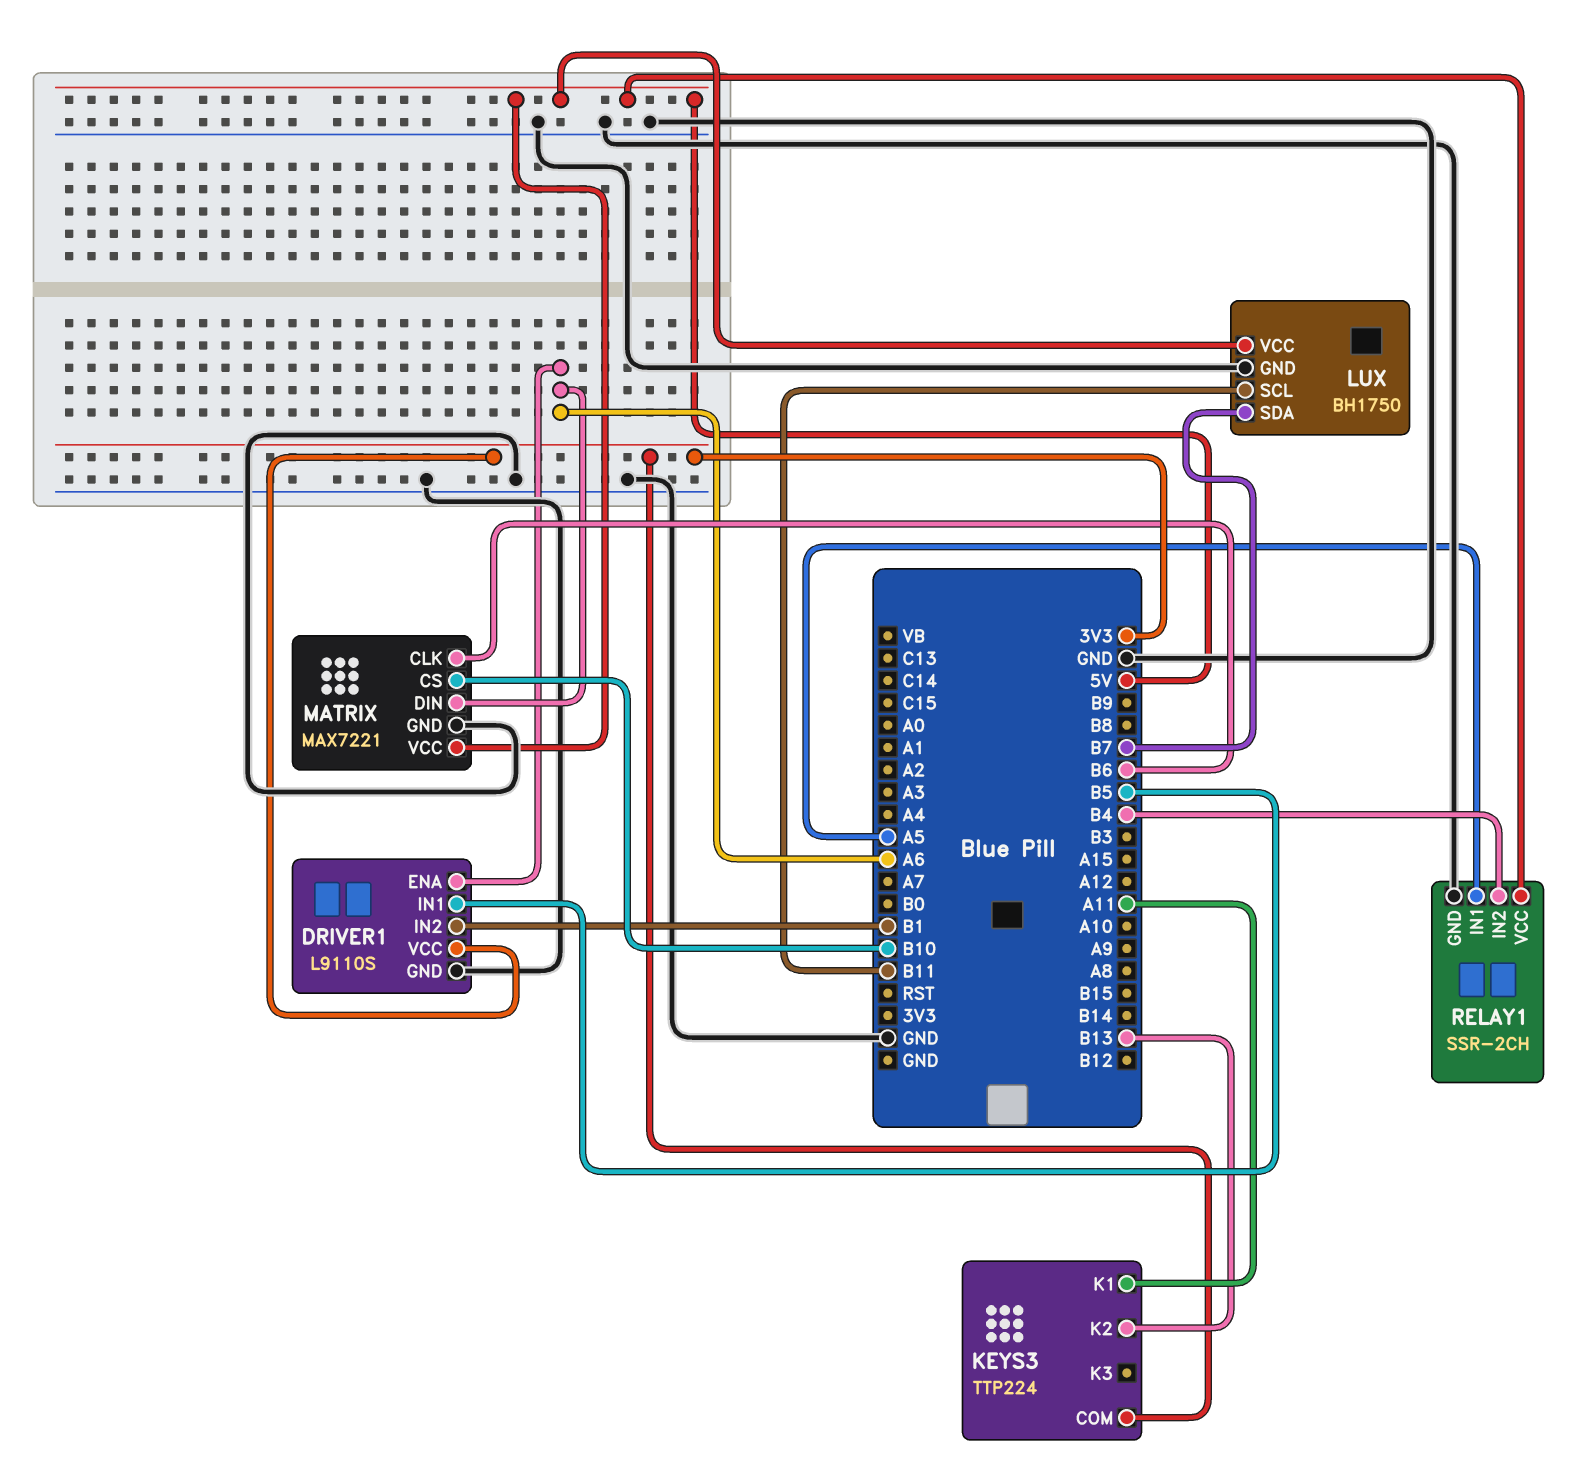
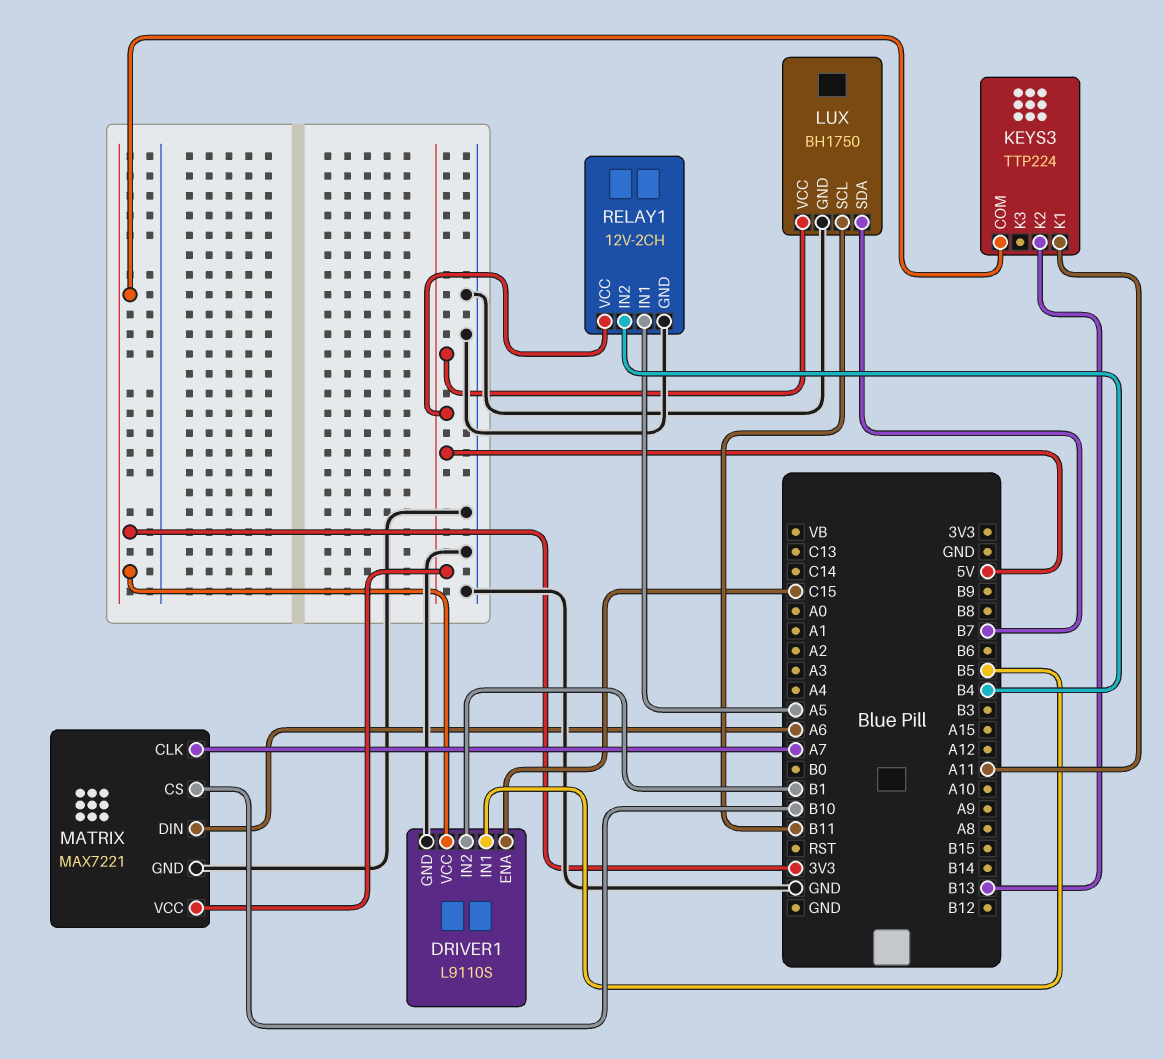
DRIVER1 pin ENA: A6 -> C15
MATRIX pin CLK: B6 -> A7
RELAY1: SSR-2CH -> 12V-2CH

